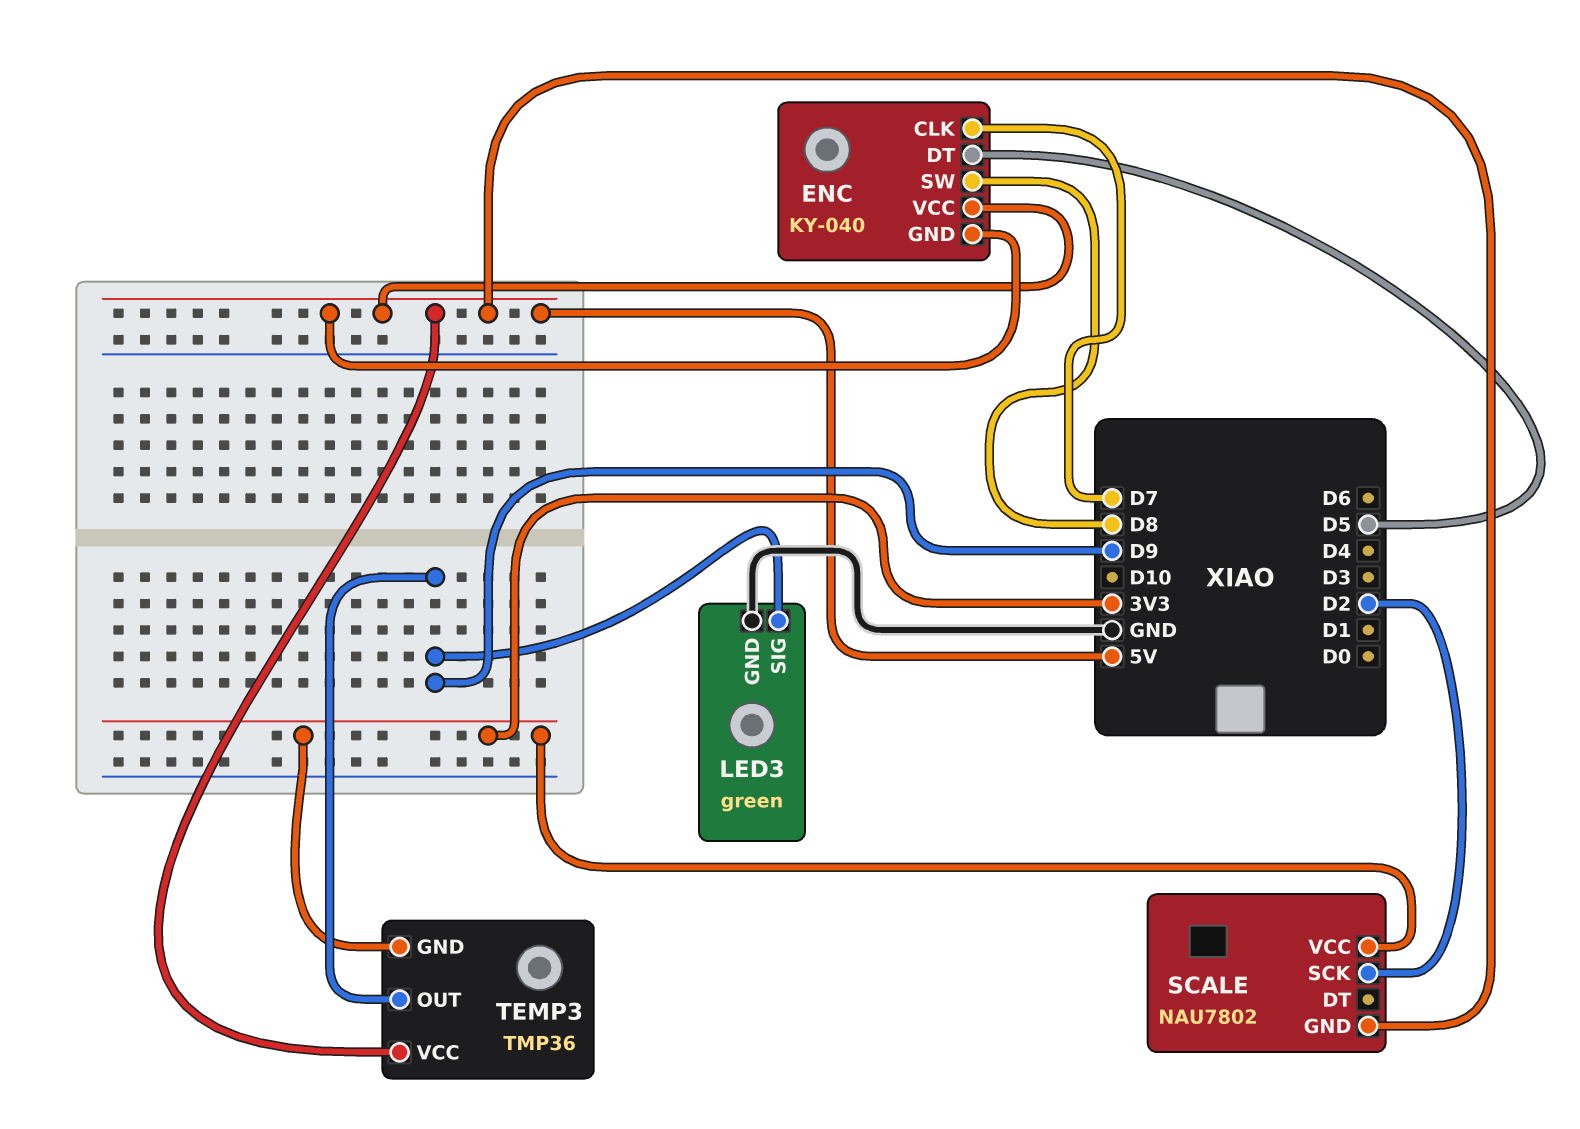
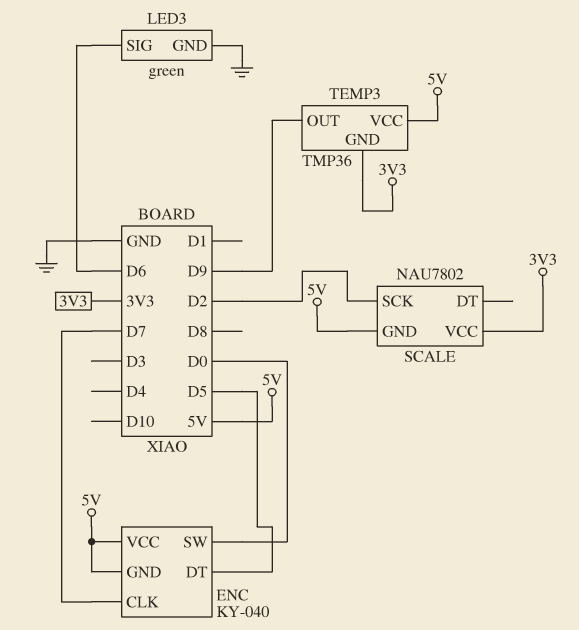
ENC pin SW: D8 -> D0
LED3 pin SIG: D9 -> D6

